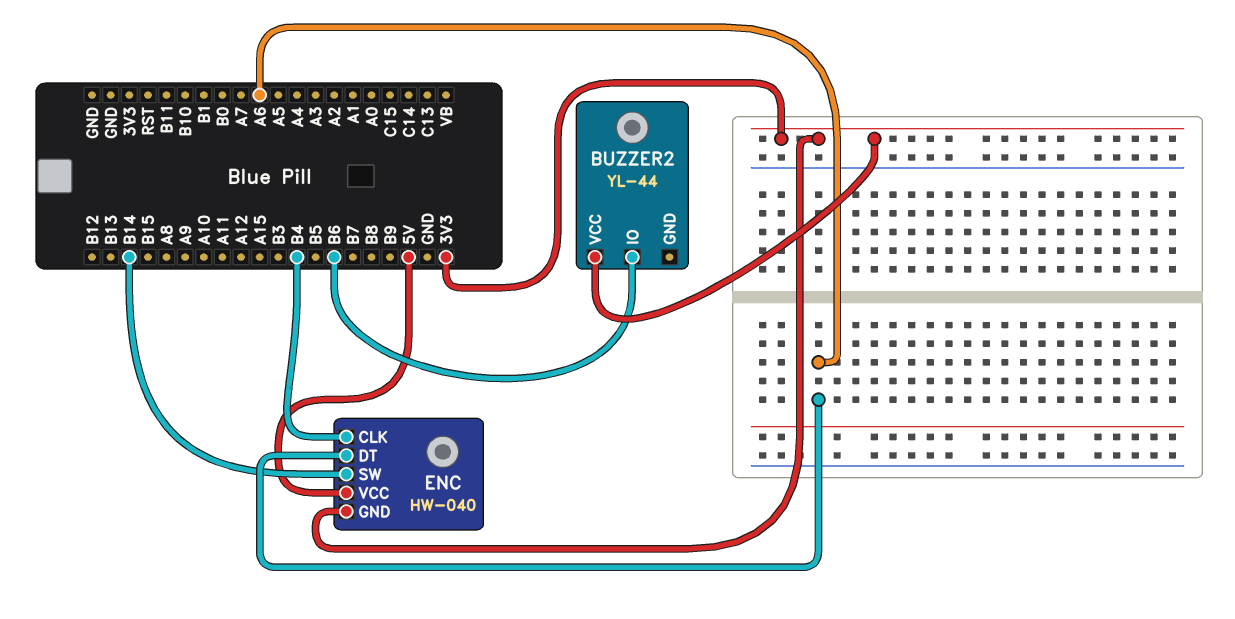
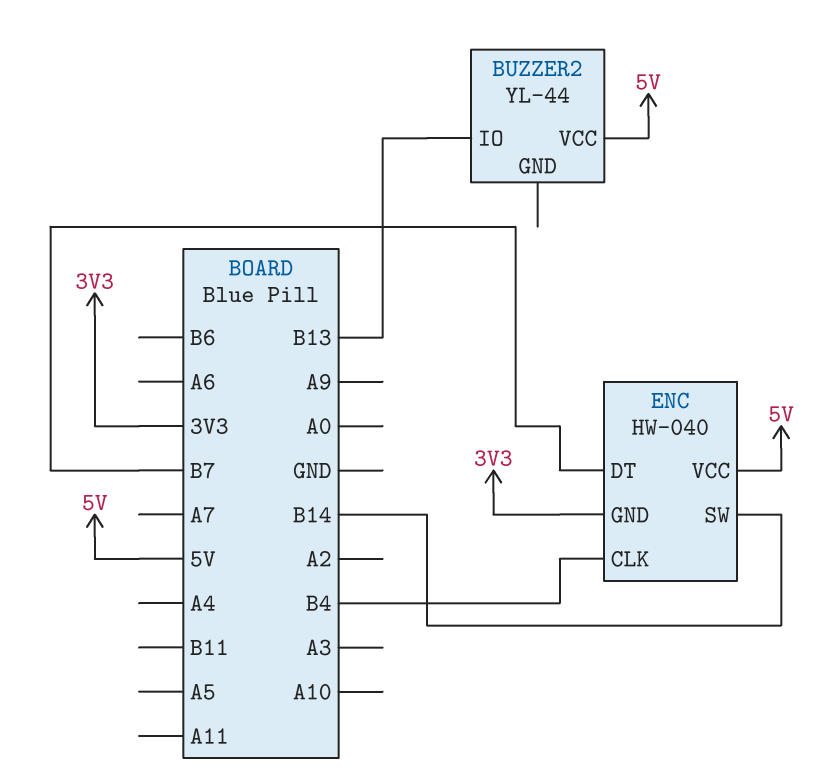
BUZZER2 pin IO: B6 -> B13
BUZZER2 pin VCC: 3V3 -> 5V
ENC pin DT: A6 -> B7

